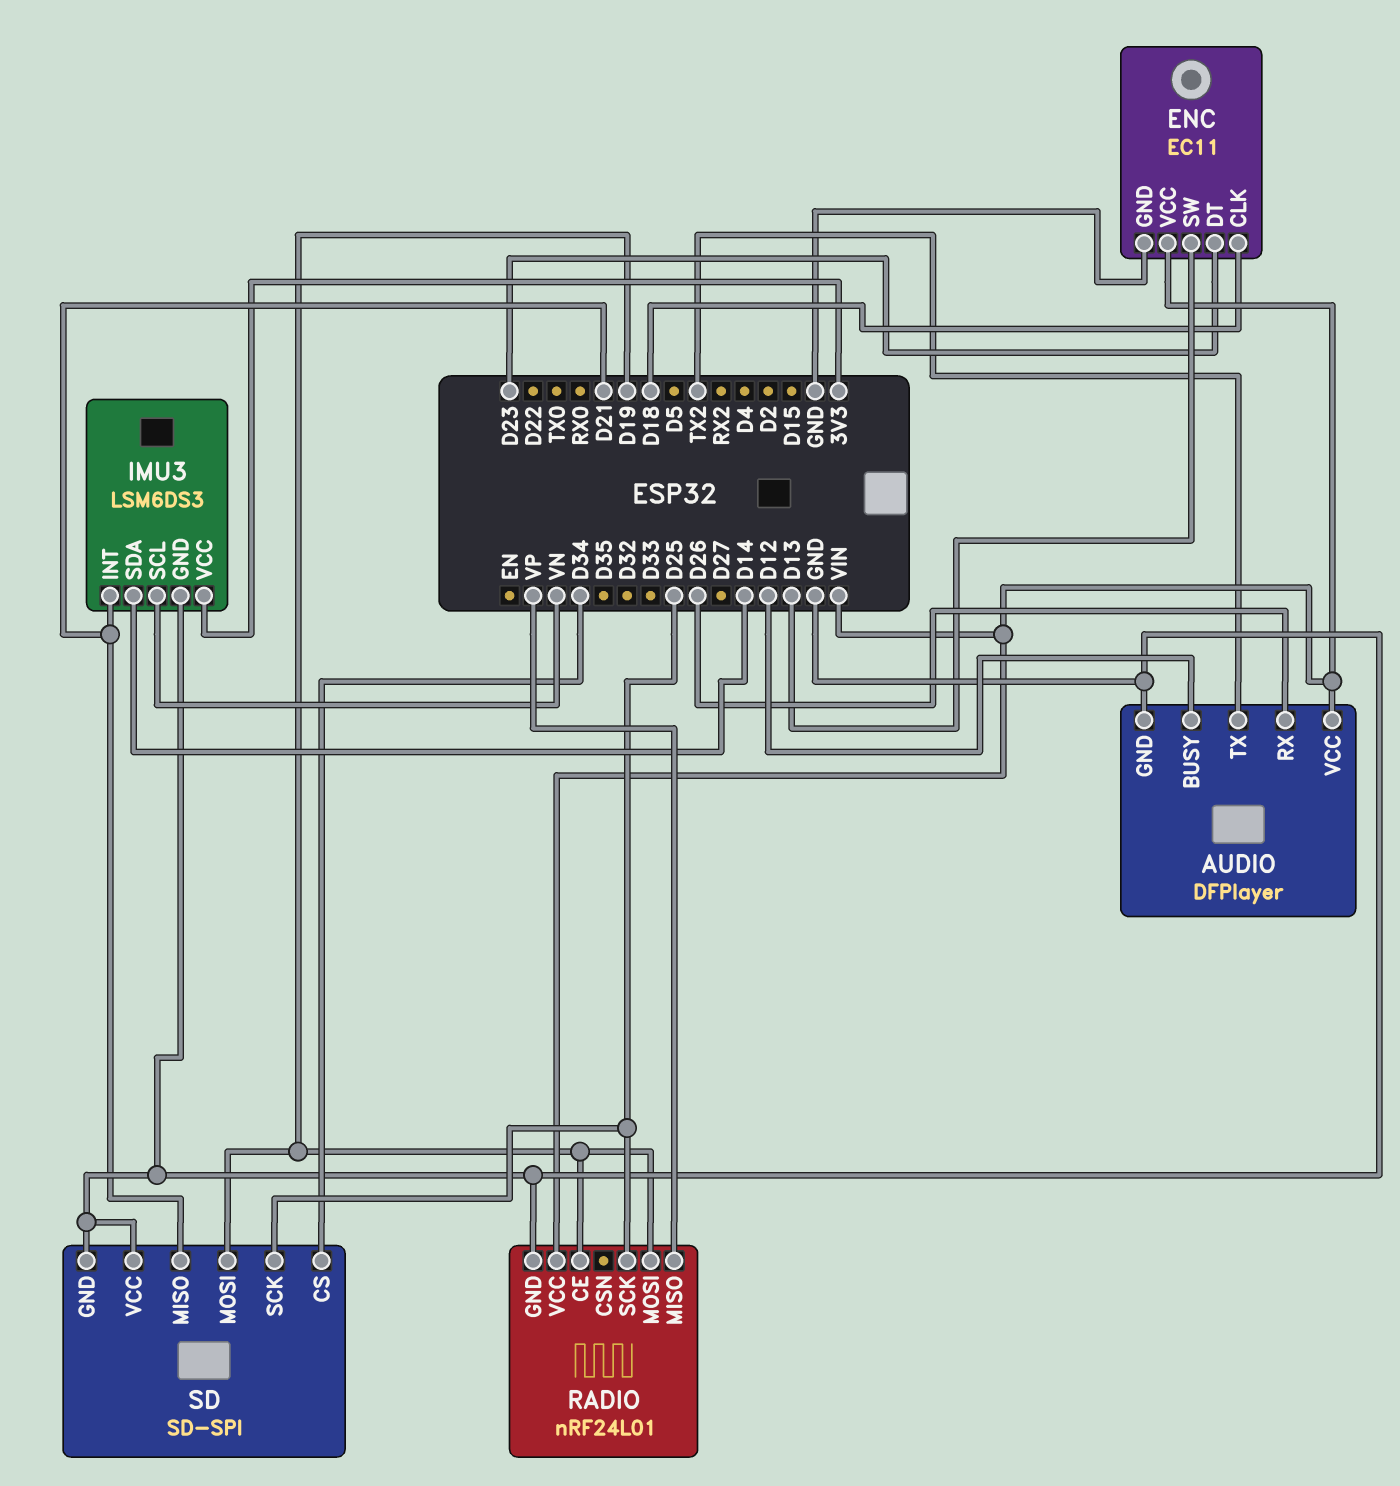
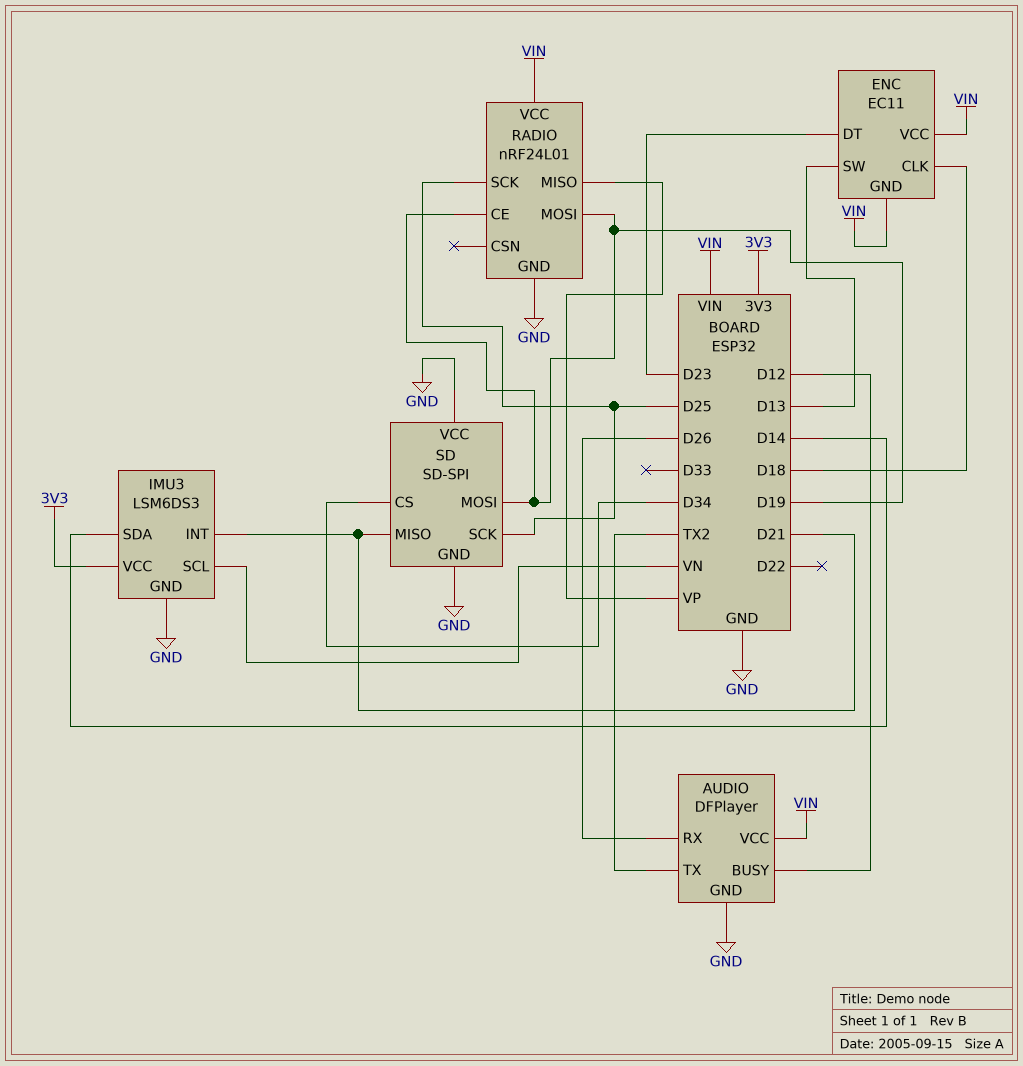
ENC pin GND: GND -> VIN

